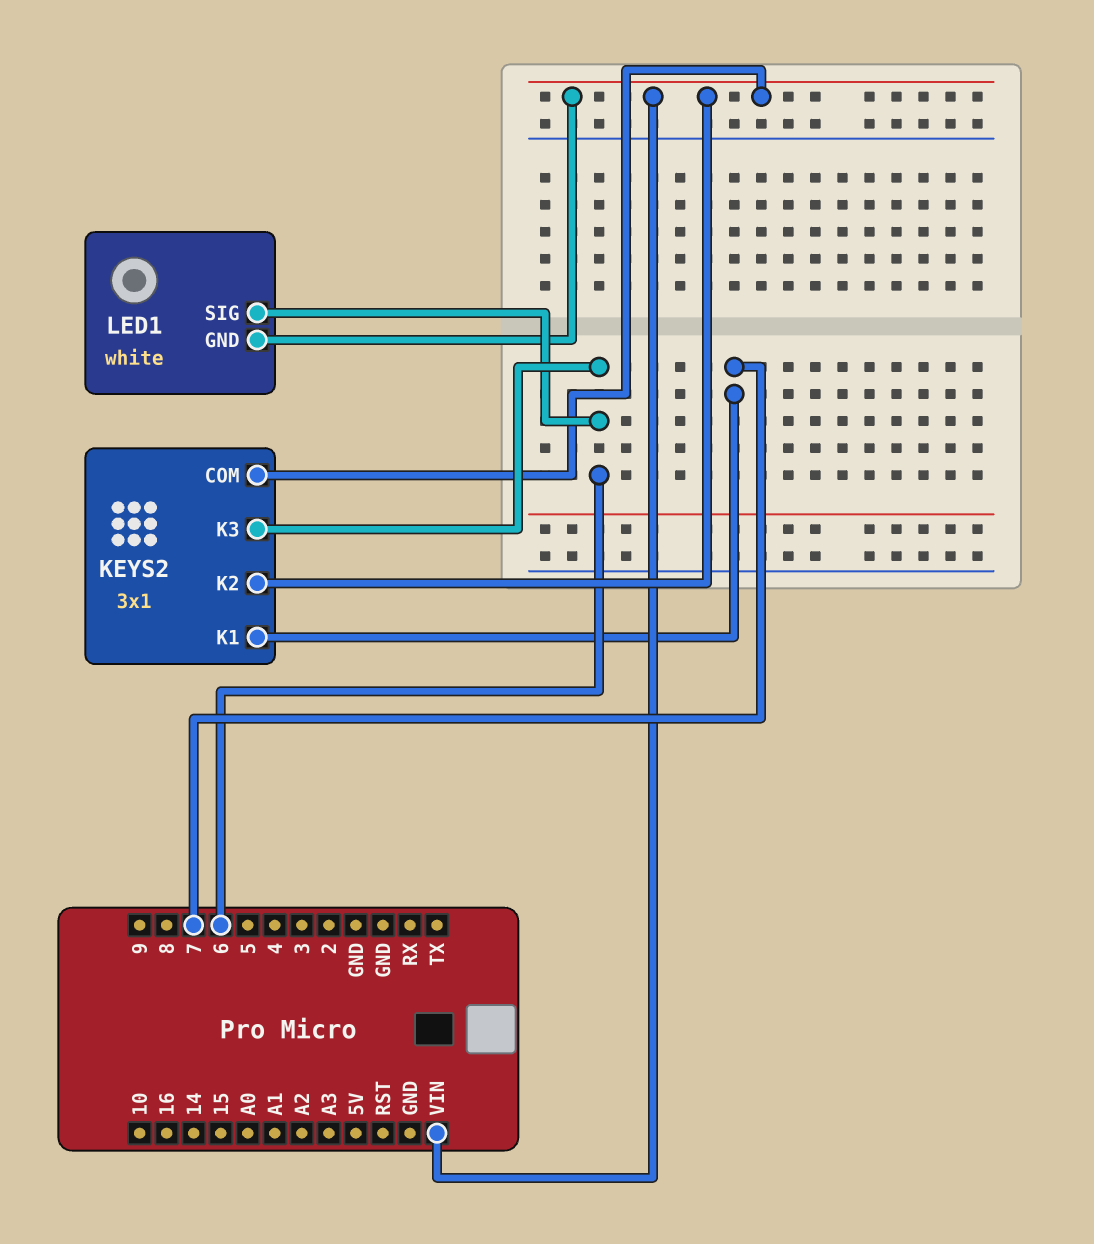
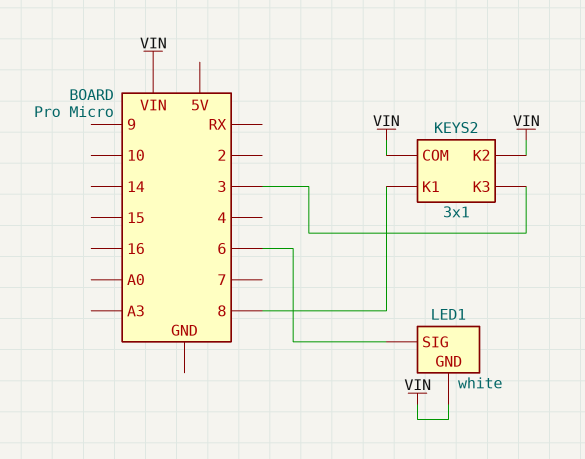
KEYS2 pin K1: 7 -> 8
KEYS2 pin K3: 6 -> 3

